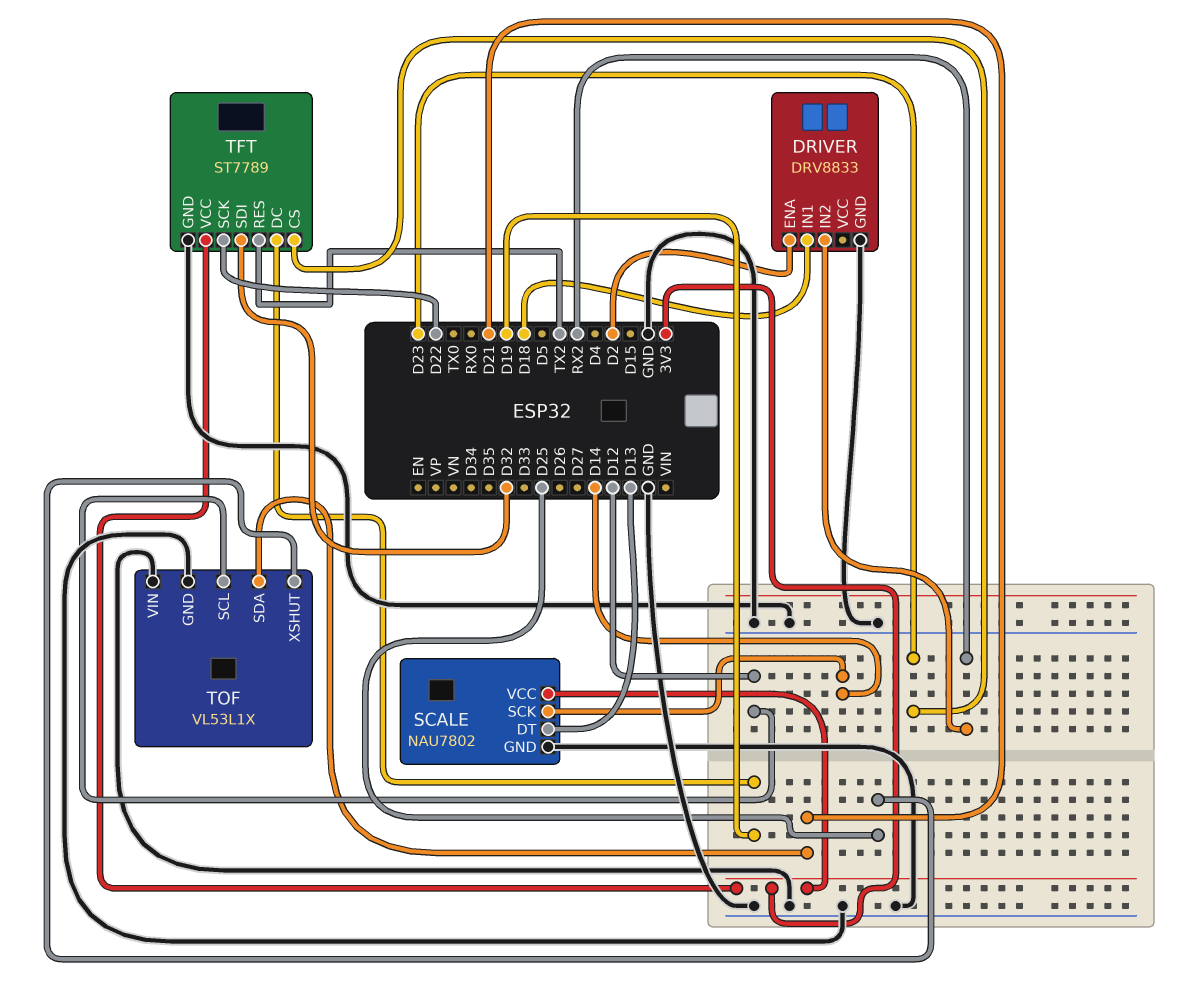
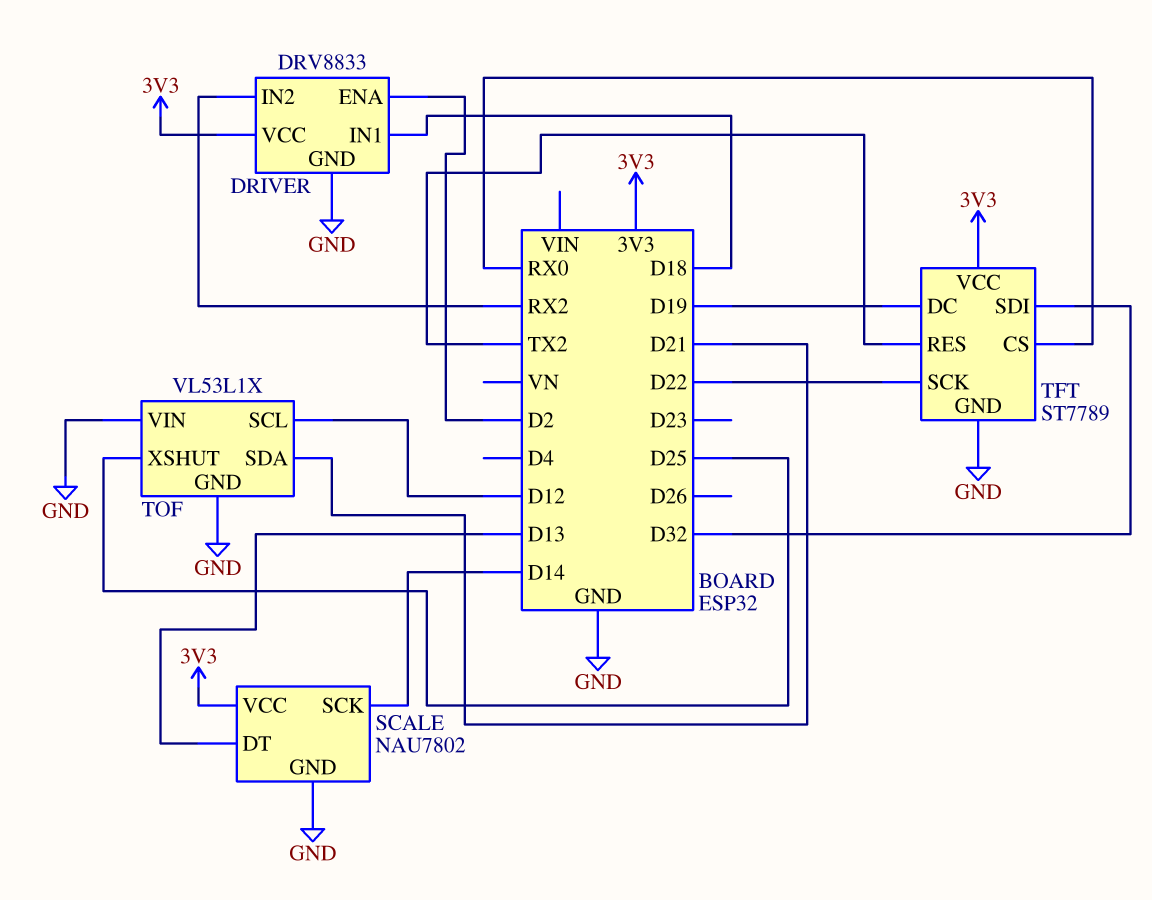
DRIVER pin VCC: none -> 3V3
TFT pin CS: D23 -> RX0

